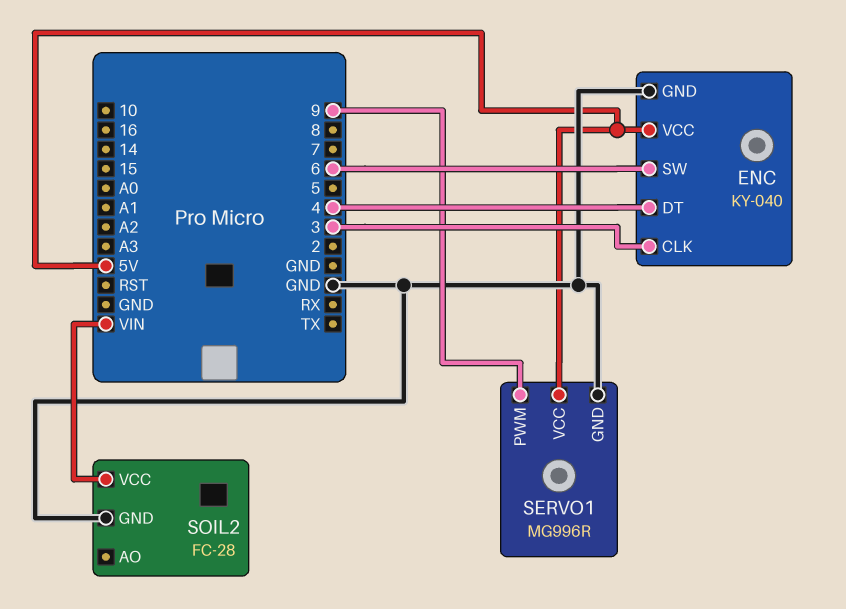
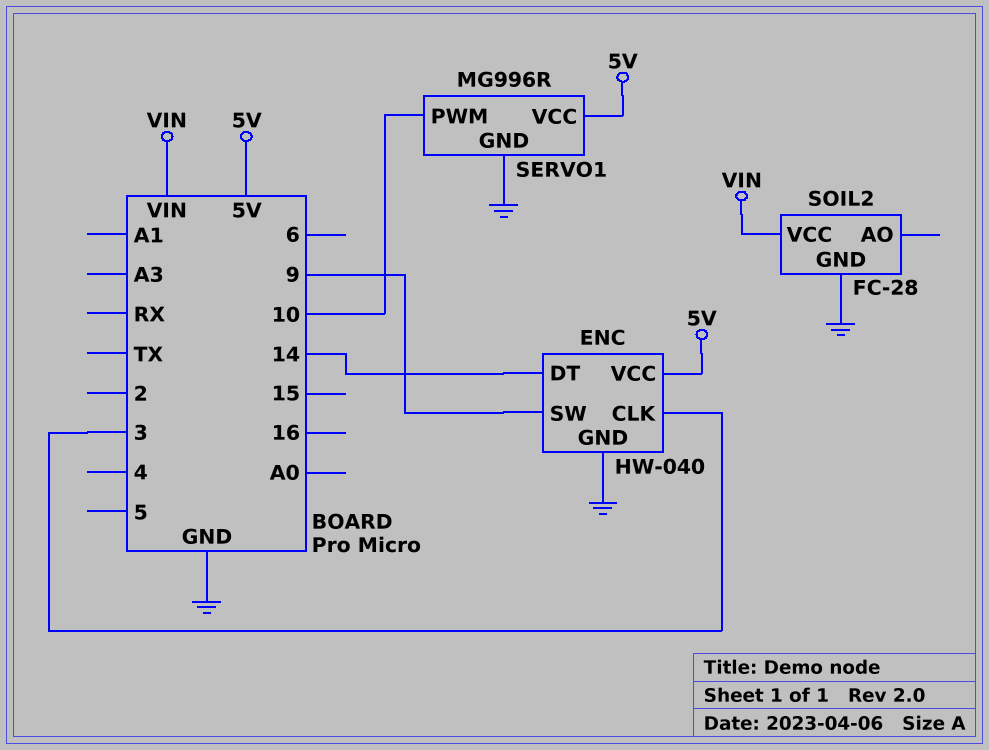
ENC: KY-040 -> HW-040
ENC pin DT: 4 -> 14
ENC pin SW: 6 -> 9
SERVO1 pin PWM: 9 -> 10

